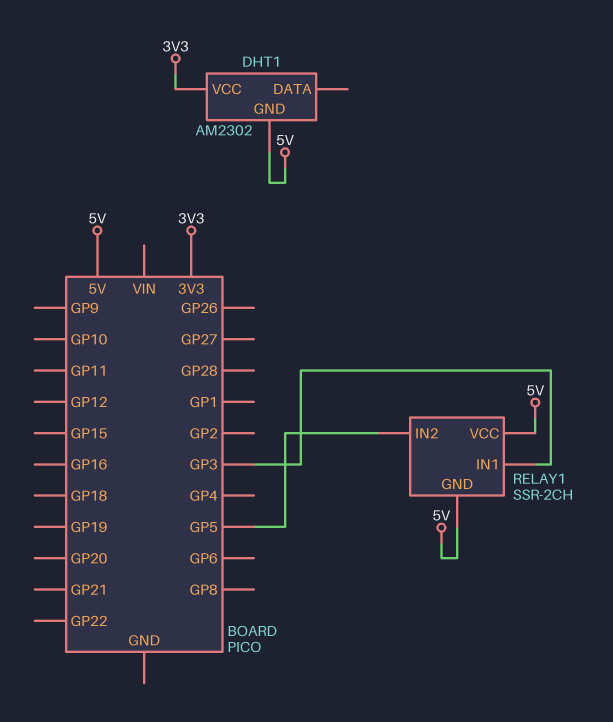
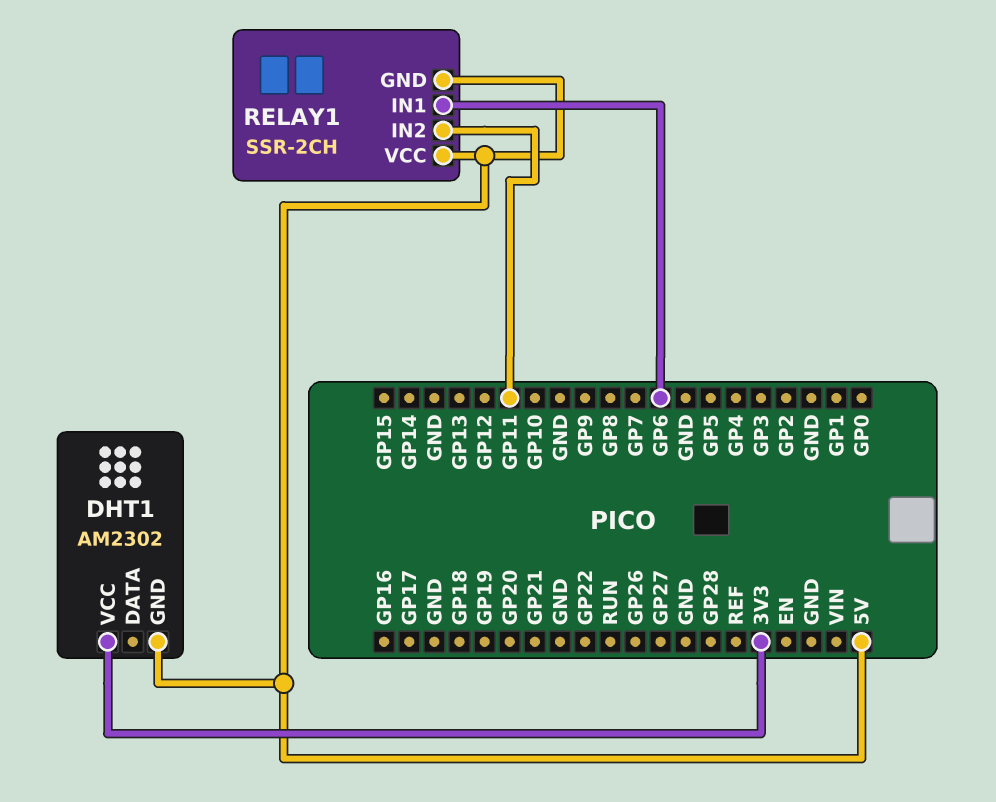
RELAY1 pin IN1: GP3 -> GP6
RELAY1 pin IN2: GP5 -> GP11

